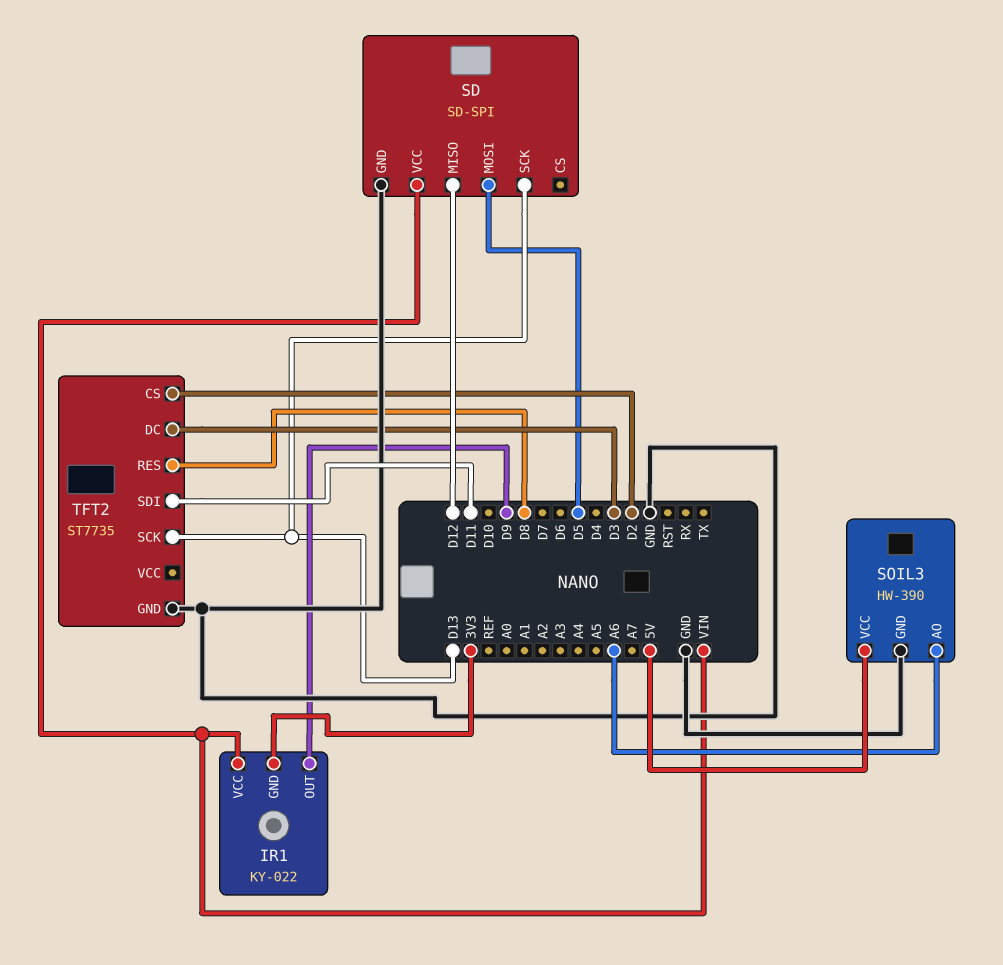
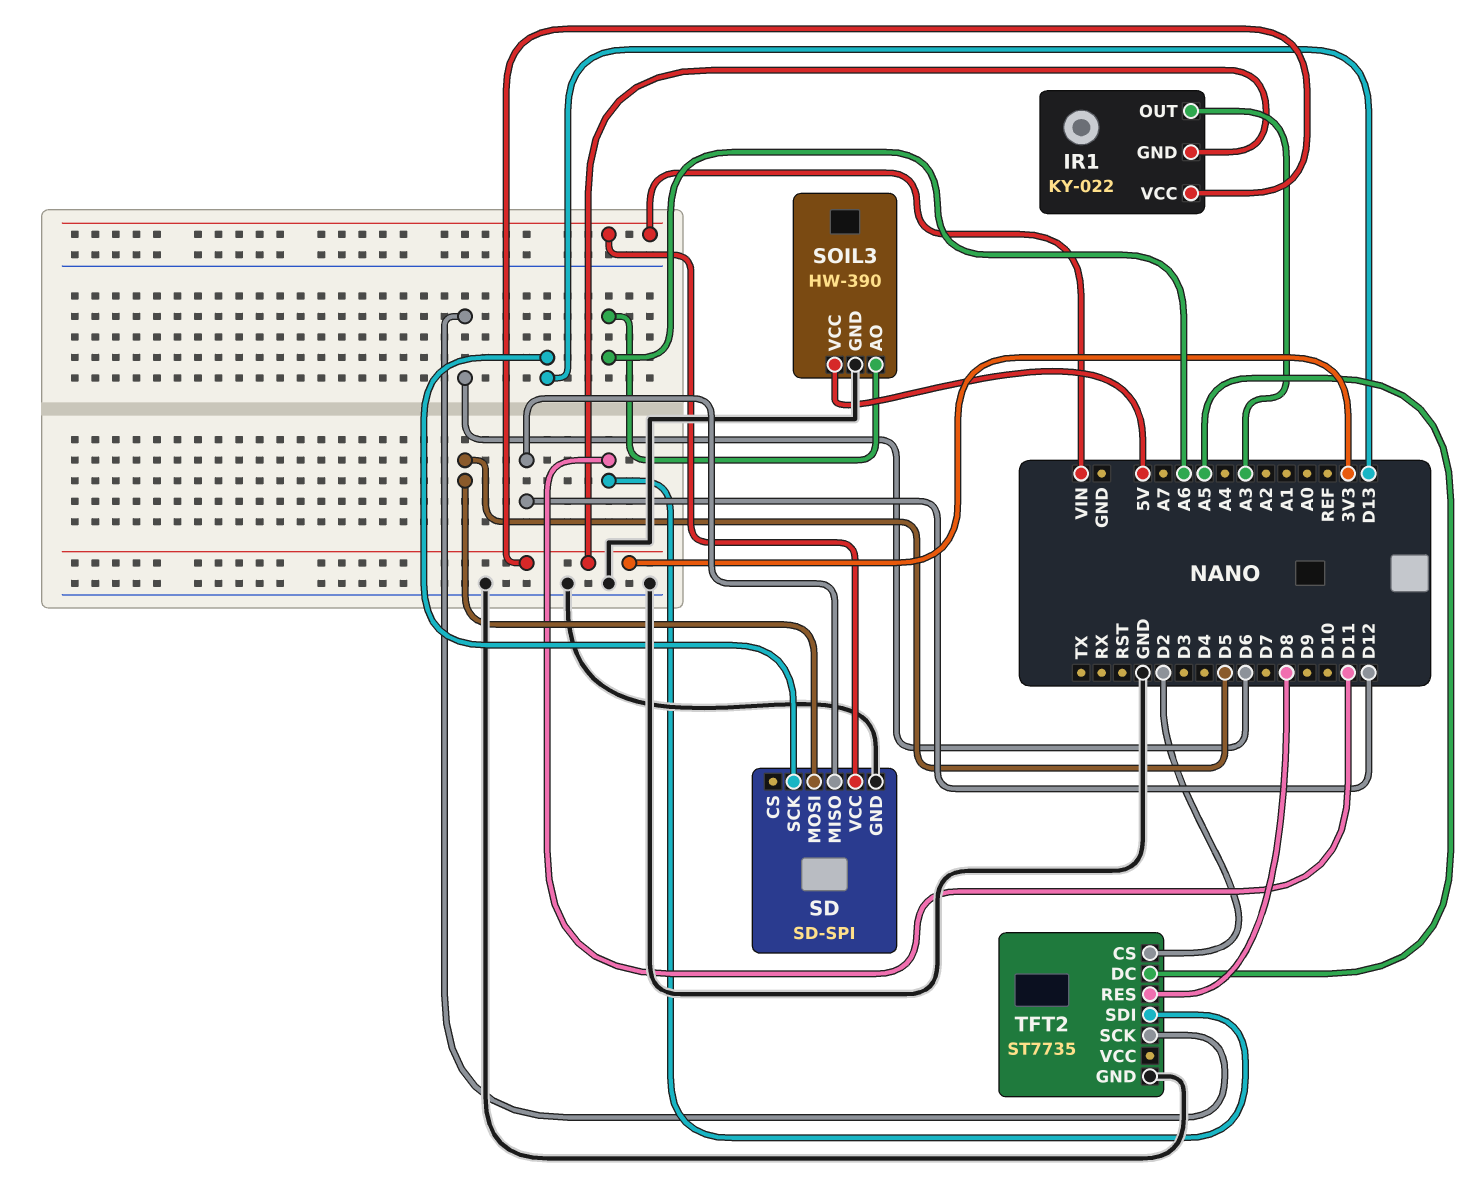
IR1 pin OUT: D9 -> A3
IR1 pin VCC: VIN -> 3V3
TFT2 pin DC: D3 -> A5
TFT2 pin SCK: D13 -> D6

